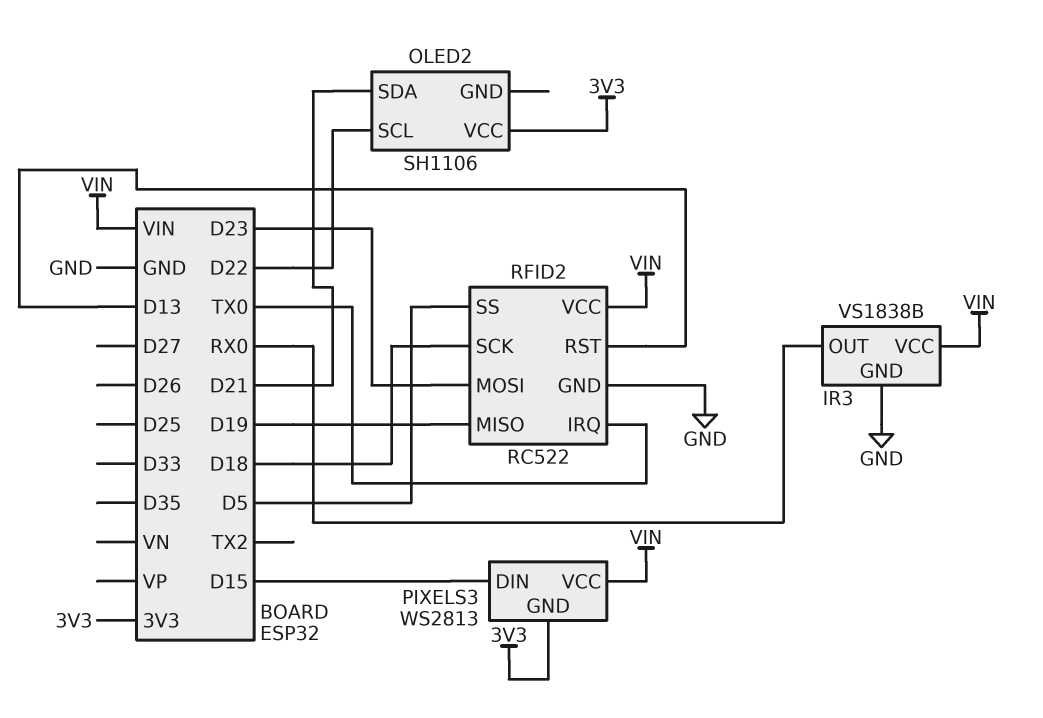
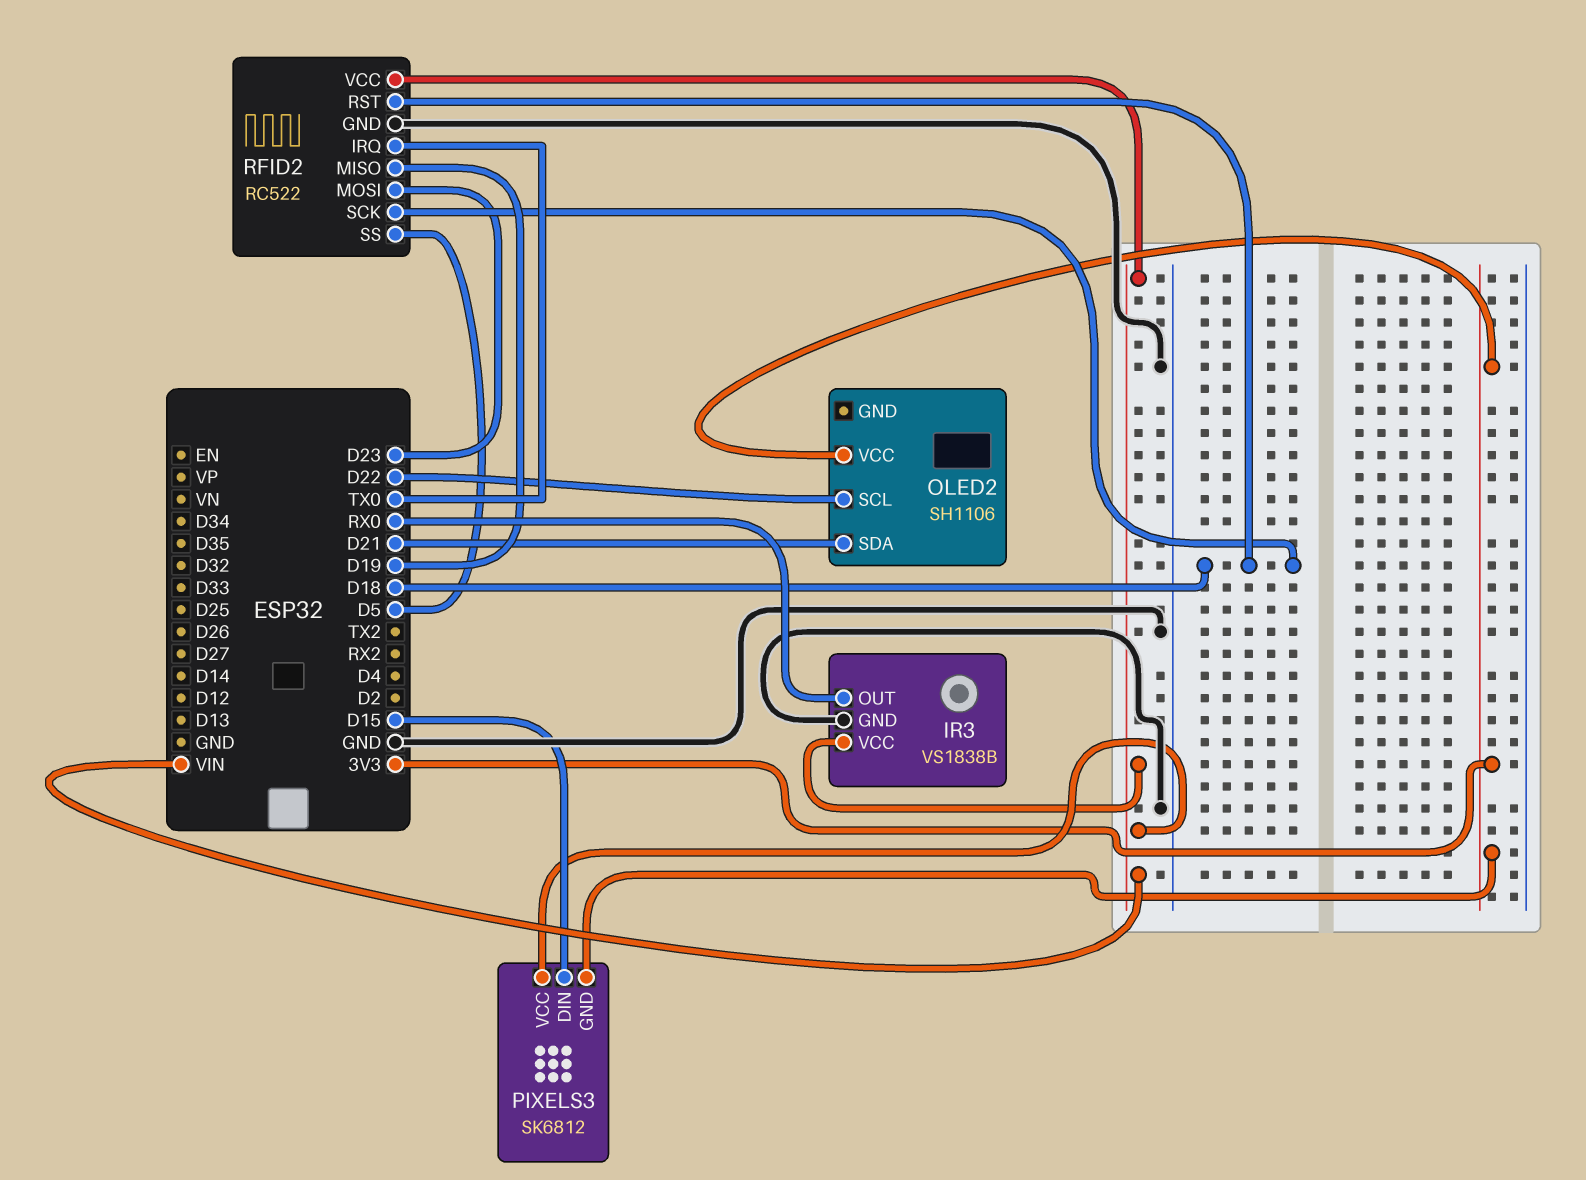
PIXELS3: WS2813 -> SK6812
RFID2 pin RST: D13 -> D18

